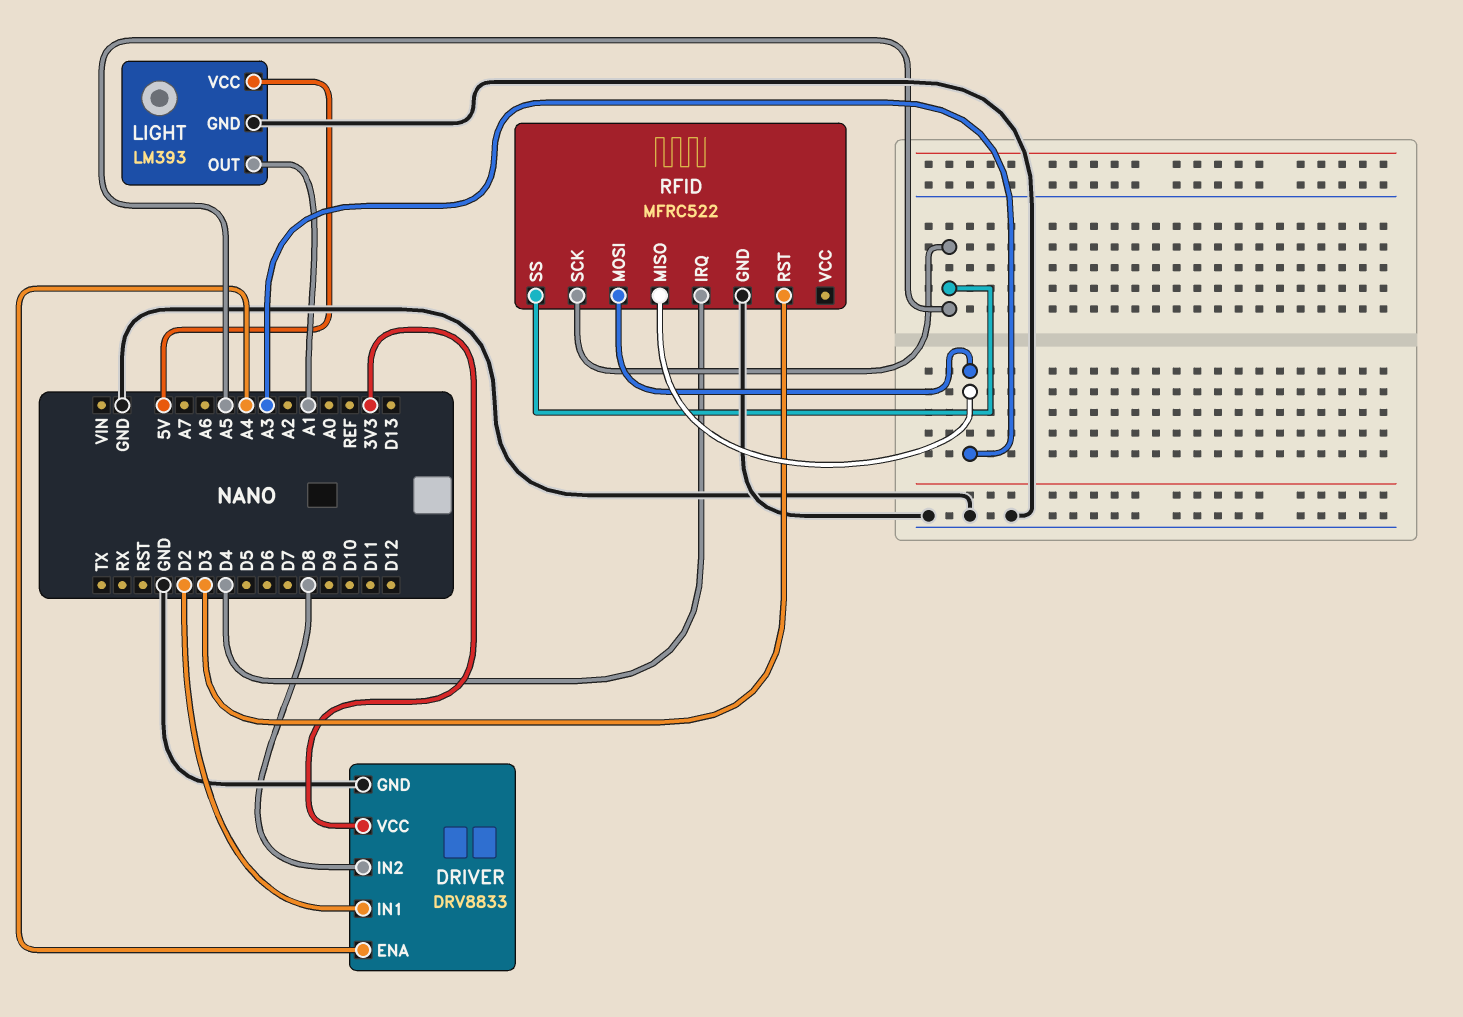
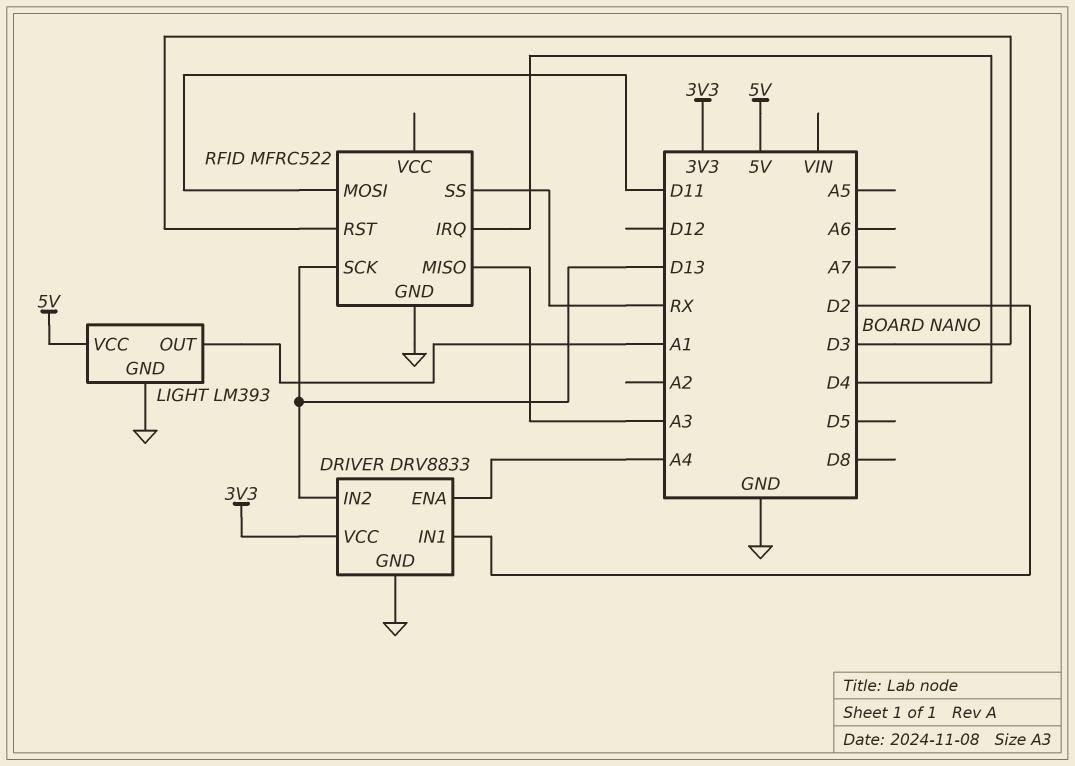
DRIVER pin IN2: D8 -> D13
RFID pin MOSI: A3 -> D11
RFID pin SCK: A5 -> D13
RFID pin SS: A5 -> RX

